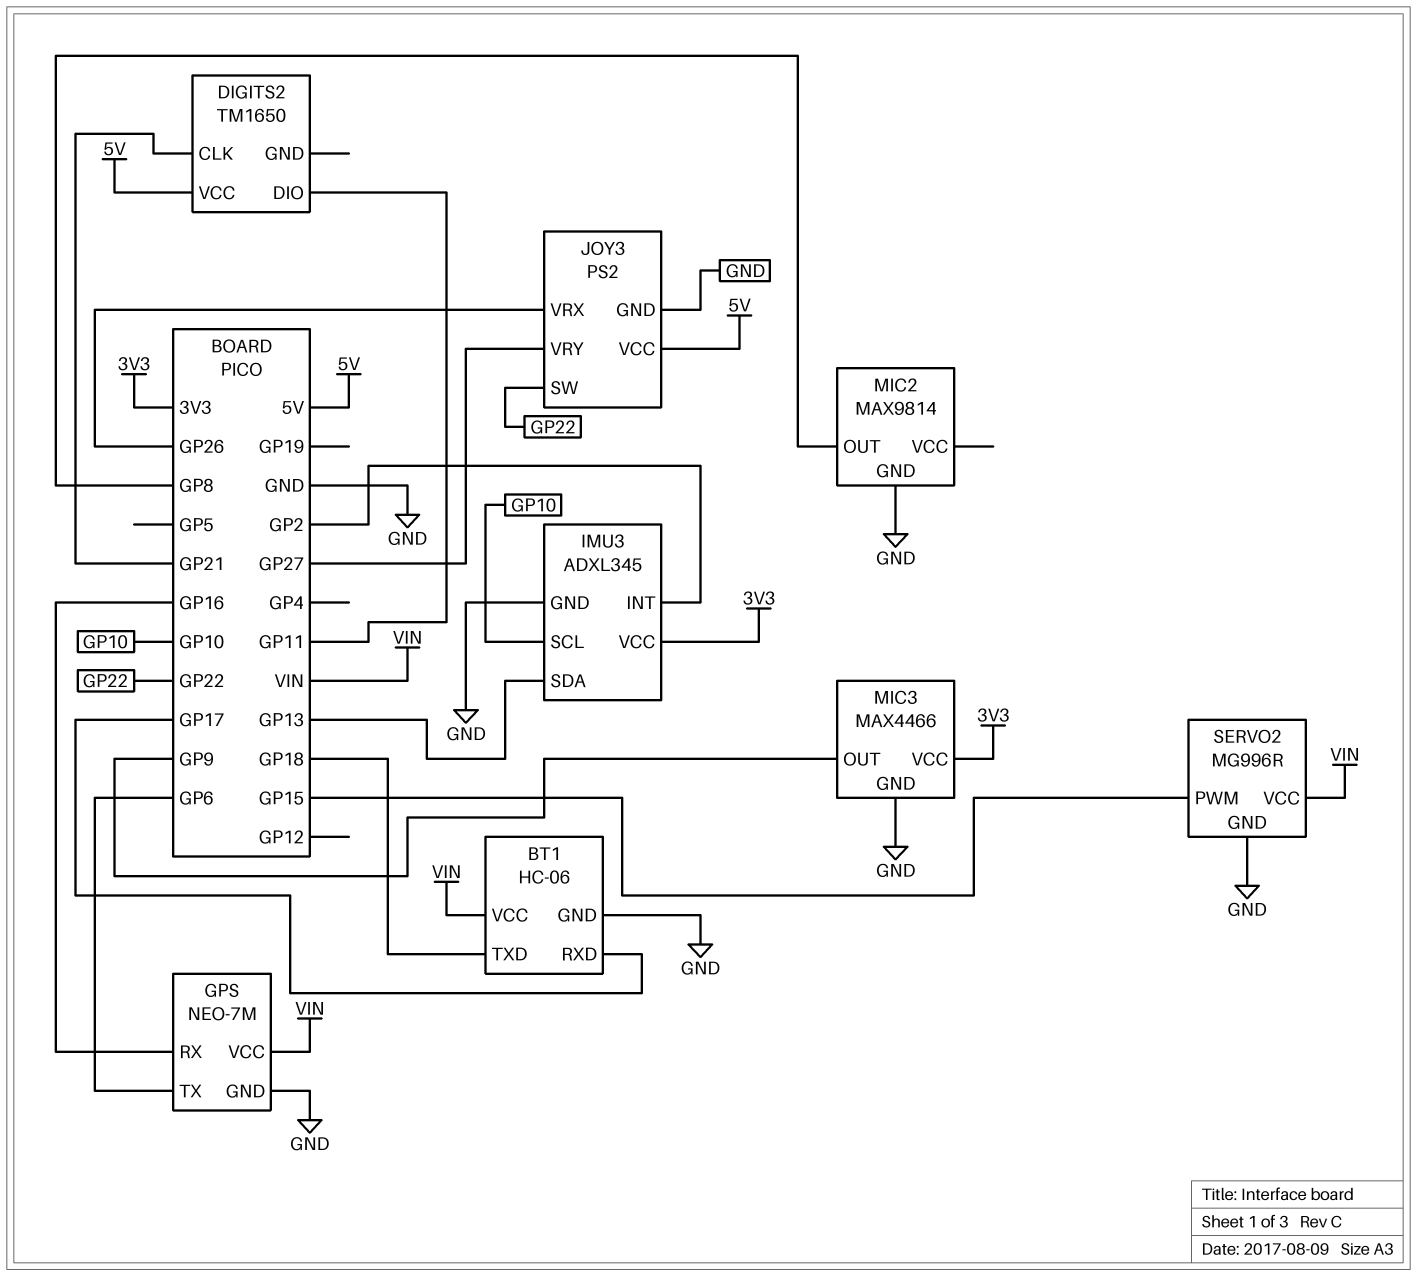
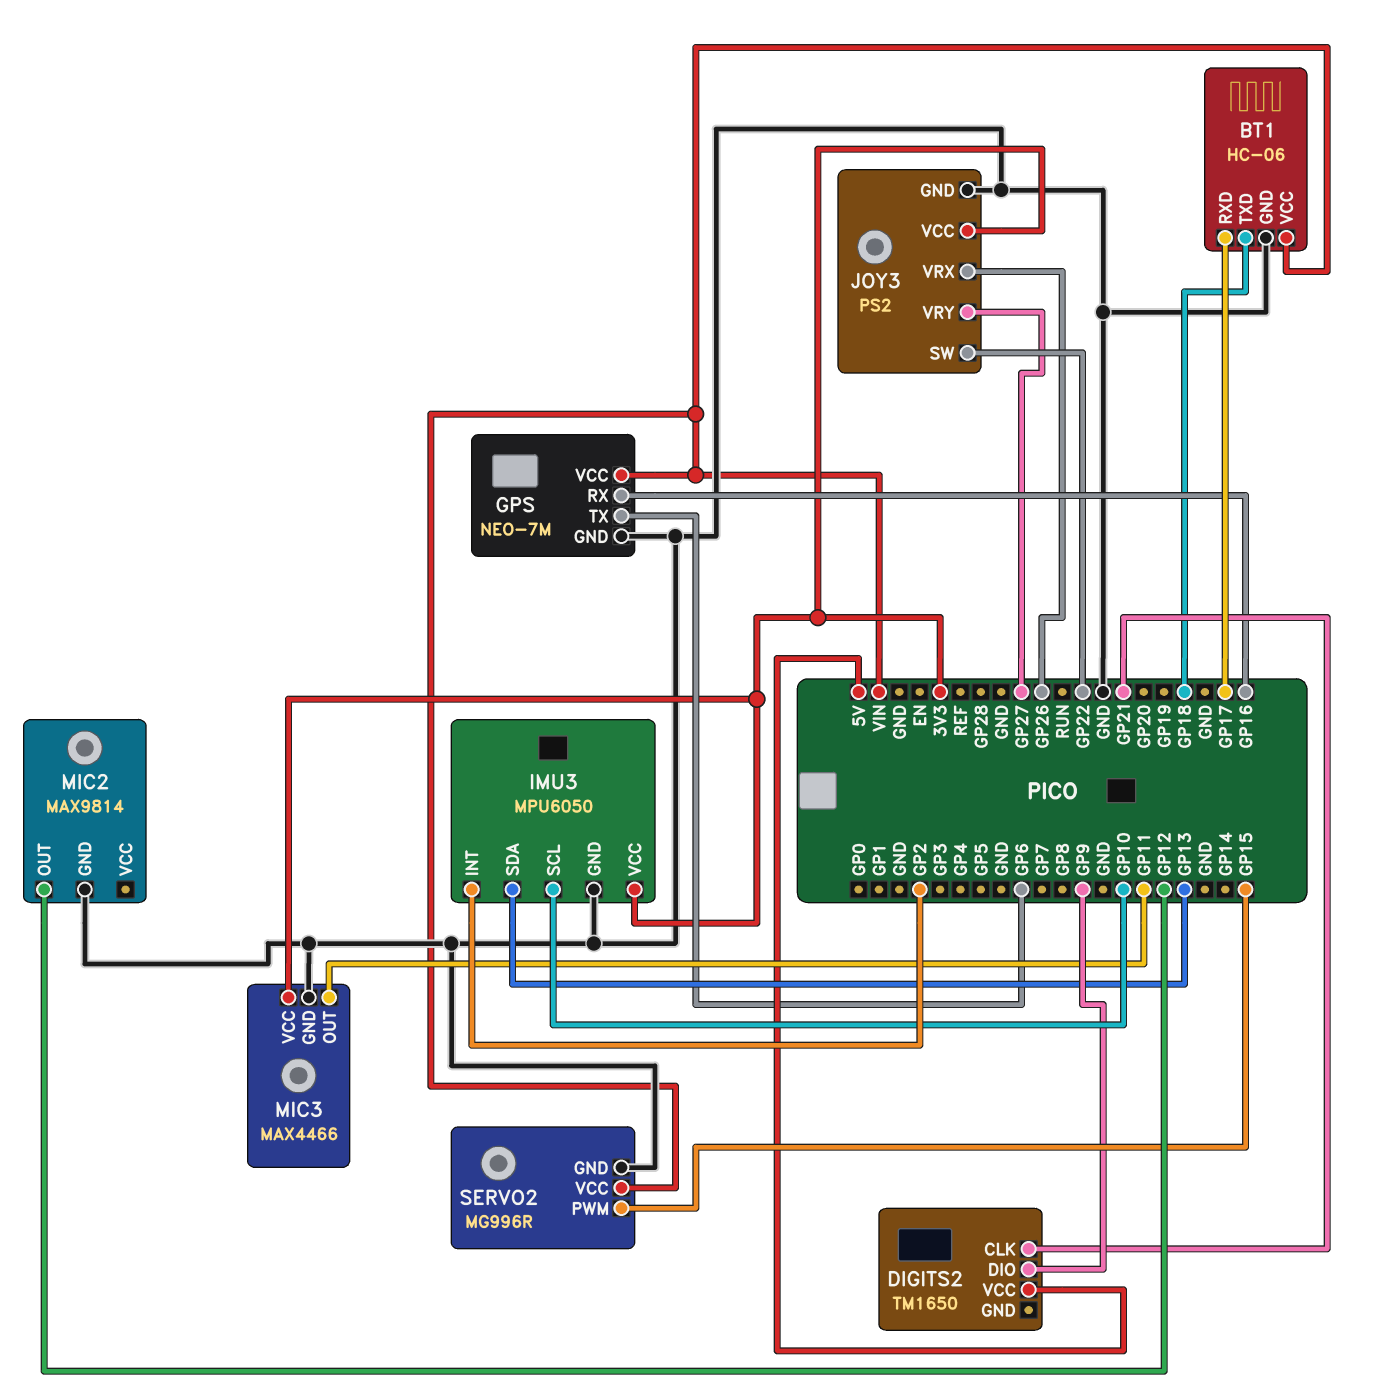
DIGITS2 pin DIO: GP11 -> GP9
IMU3: ADXL345 -> MPU6050
JOY3 pin VCC: 5V -> 3V3
MIC2 pin OUT: GP8 -> GP12
MIC3 pin OUT: GP9 -> GP11

